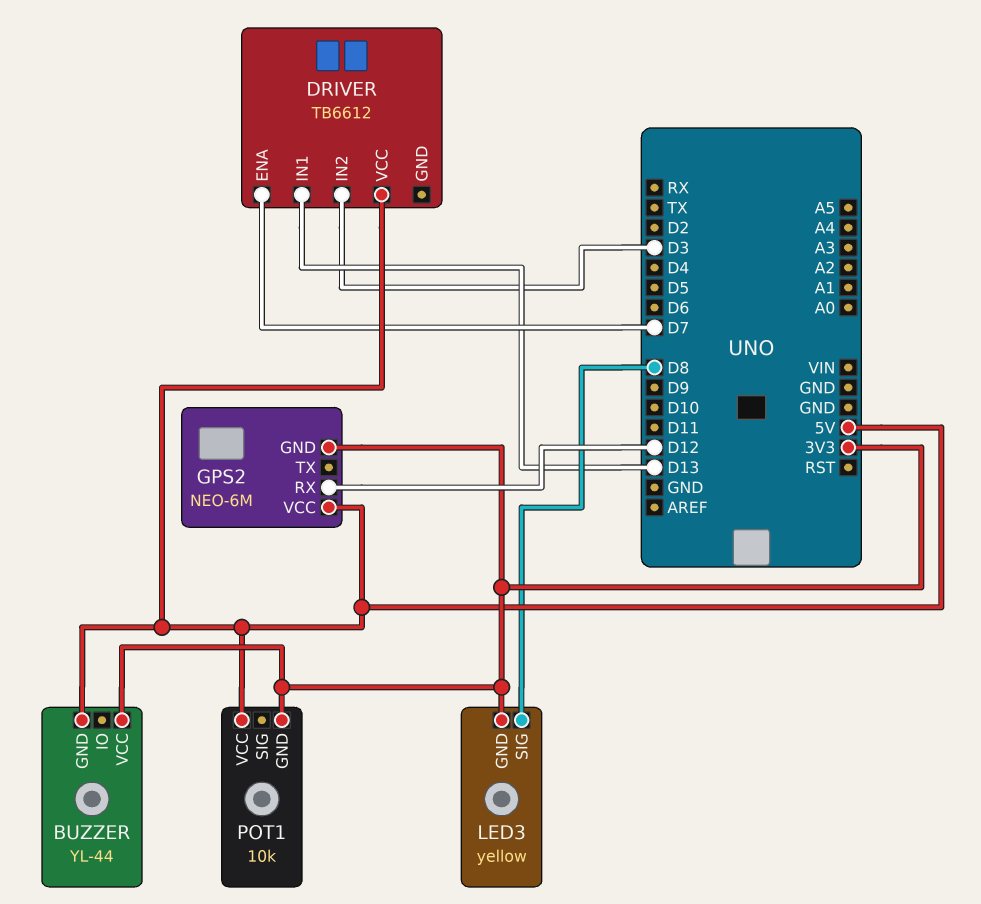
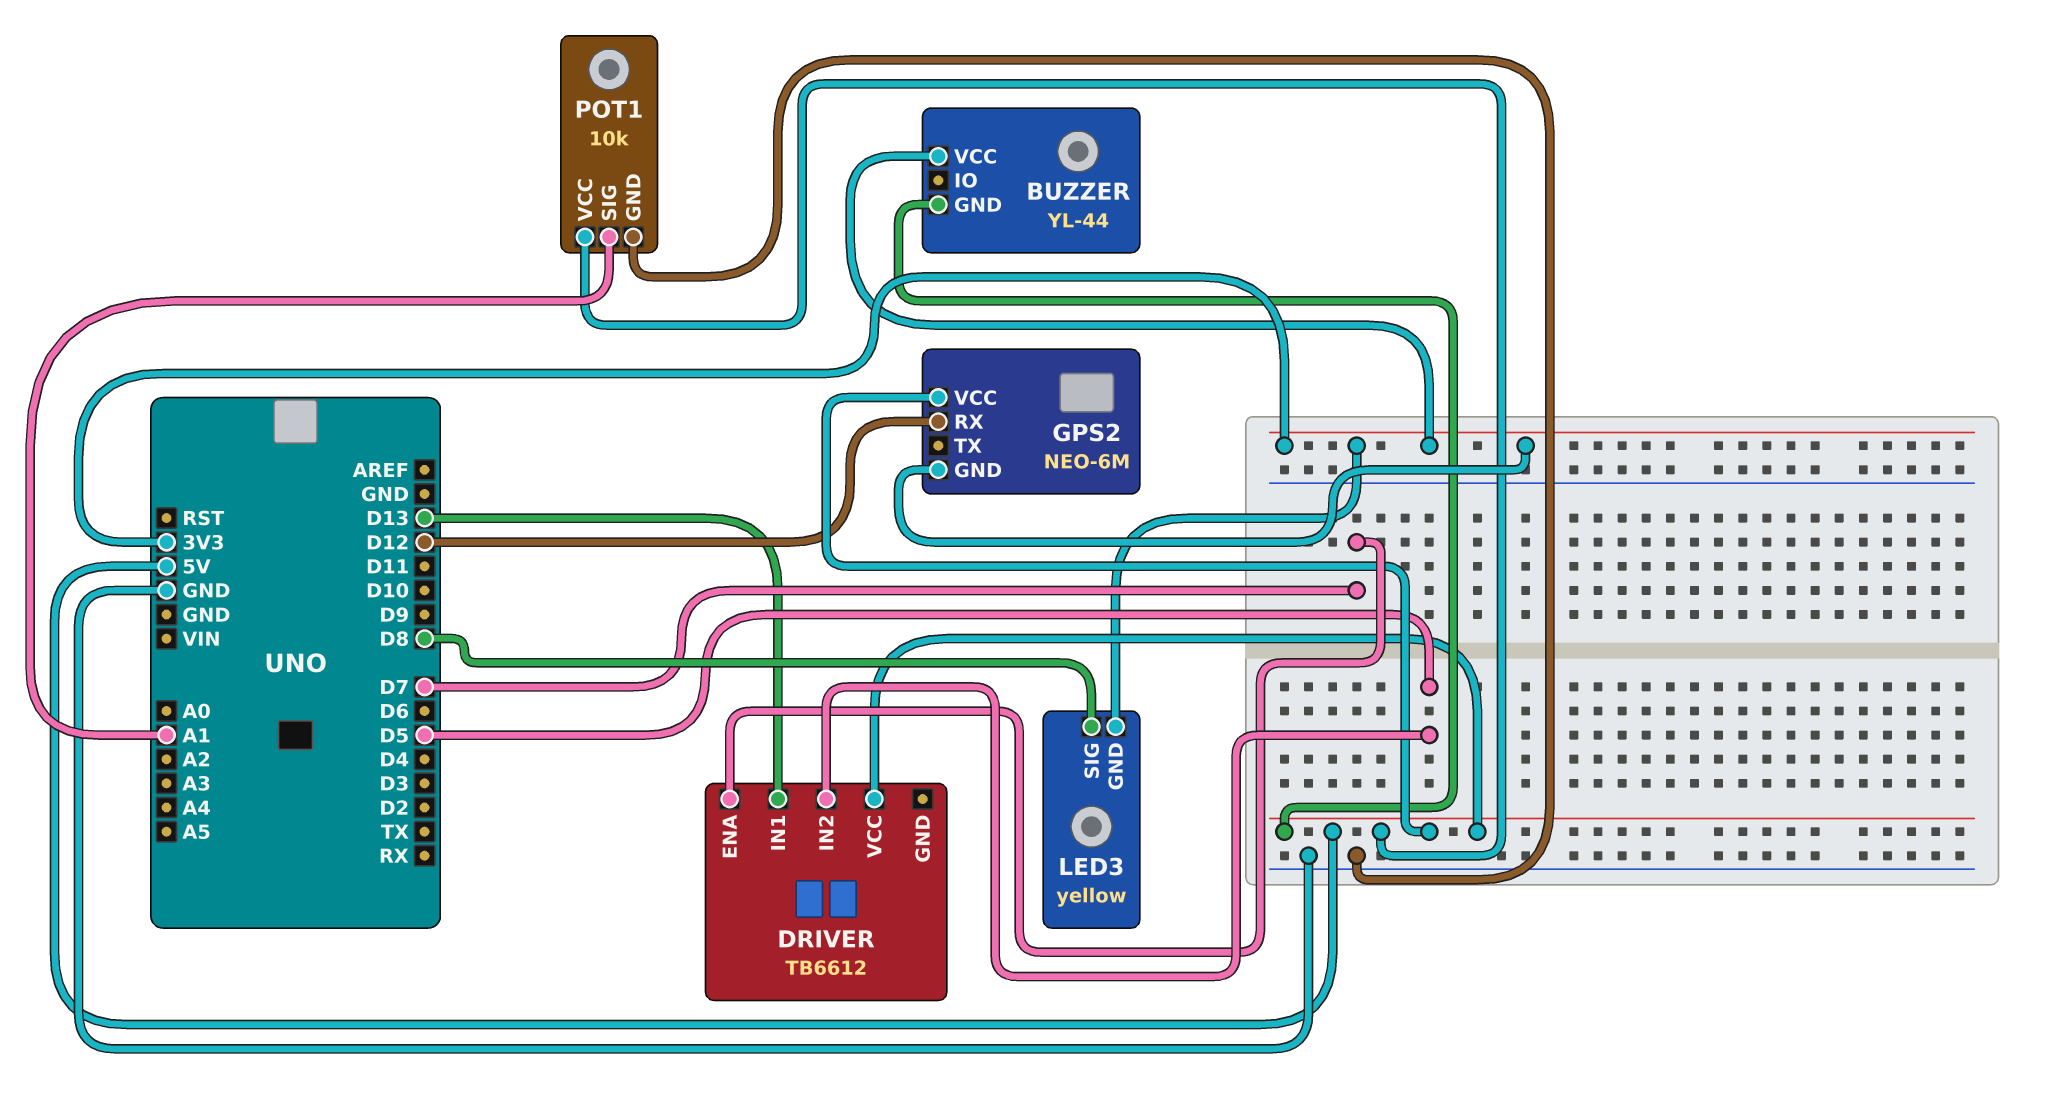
DRIVER pin IN2: D3 -> D5
POT1 pin GND: 3V3 -> GND
POT1 pin SIG: none -> A1

